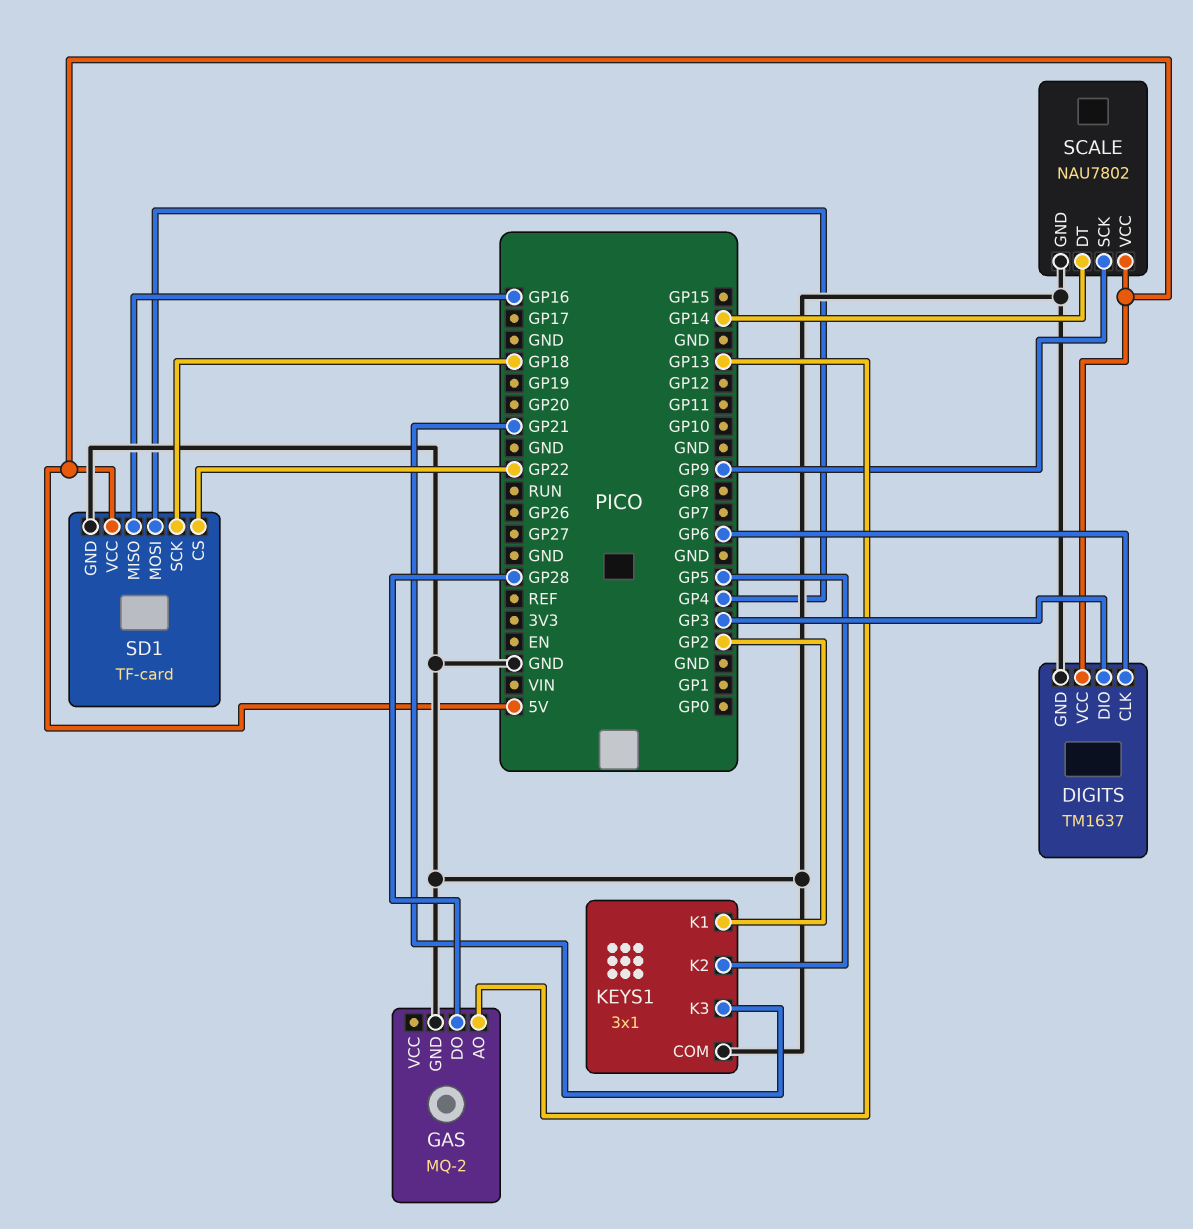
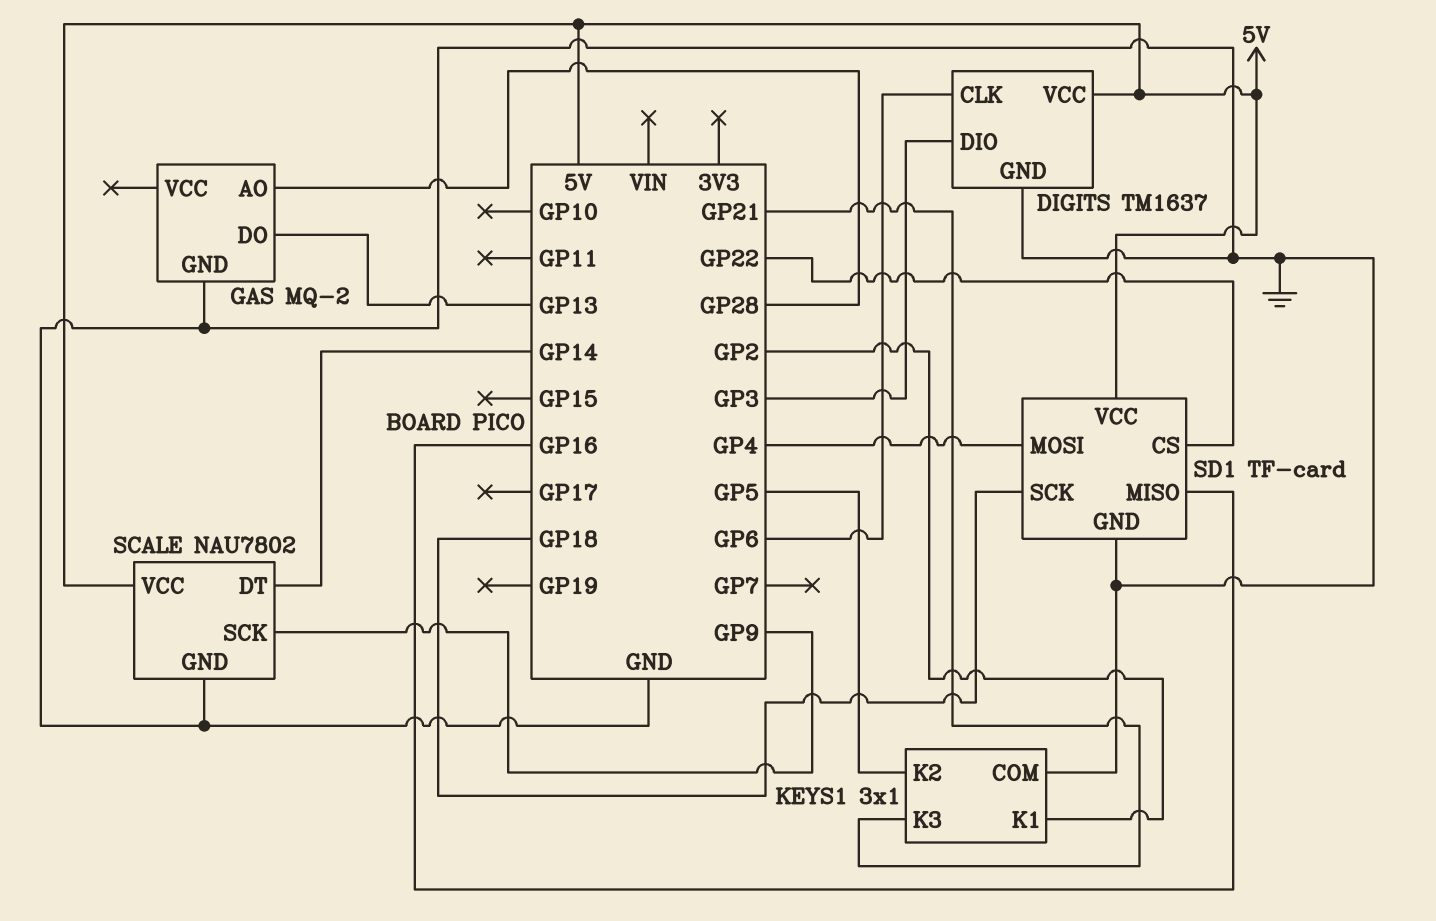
GAS pin AO: GP13 -> GP28
GAS pin DO: GP28 -> GP13

